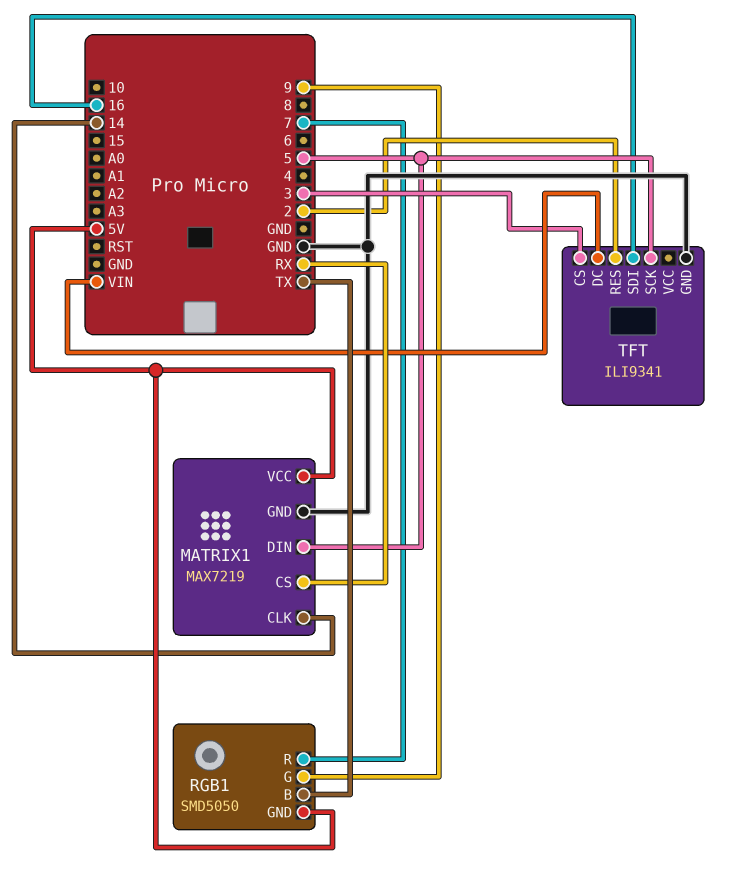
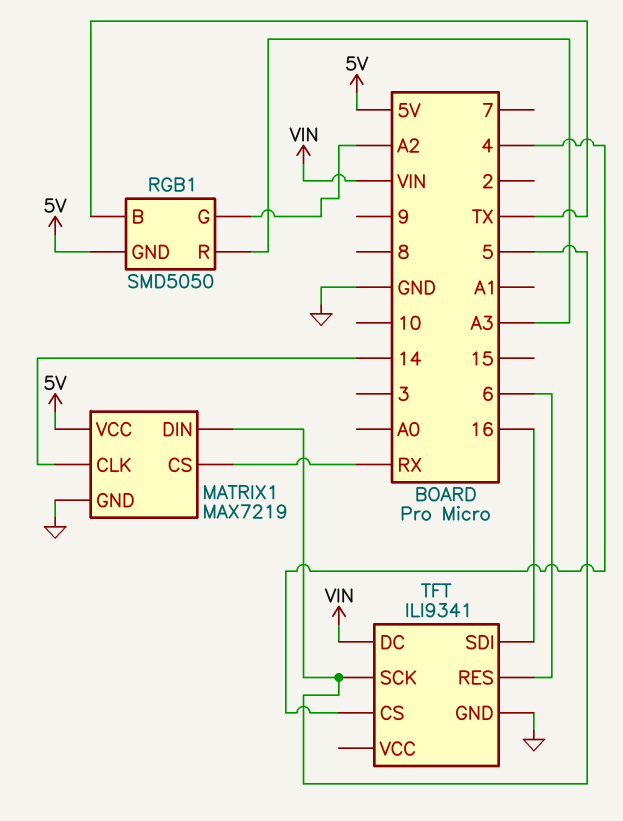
RGB1 pin G: 9 -> A2
RGB1 pin R: 7 -> A3
TFT pin CS: 3 -> 4
TFT pin RES: 2 -> 6

